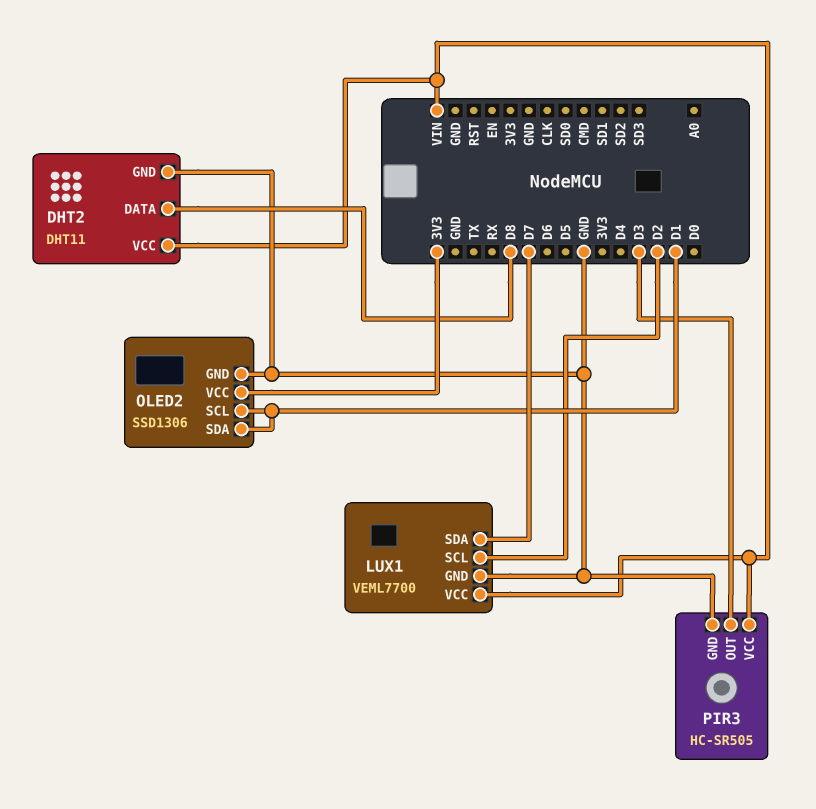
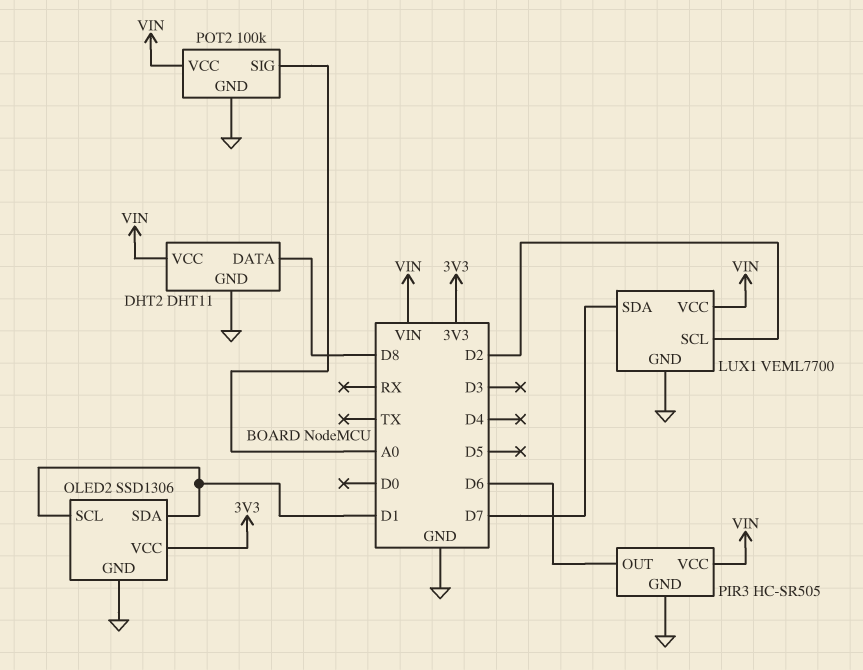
PIR3 pin OUT: D3 -> D6
POT2: none -> 100k
POT2 pin GND: none -> GND
POT2 pin SIG: none -> A0
POT2 pin VCC: none -> VIN

